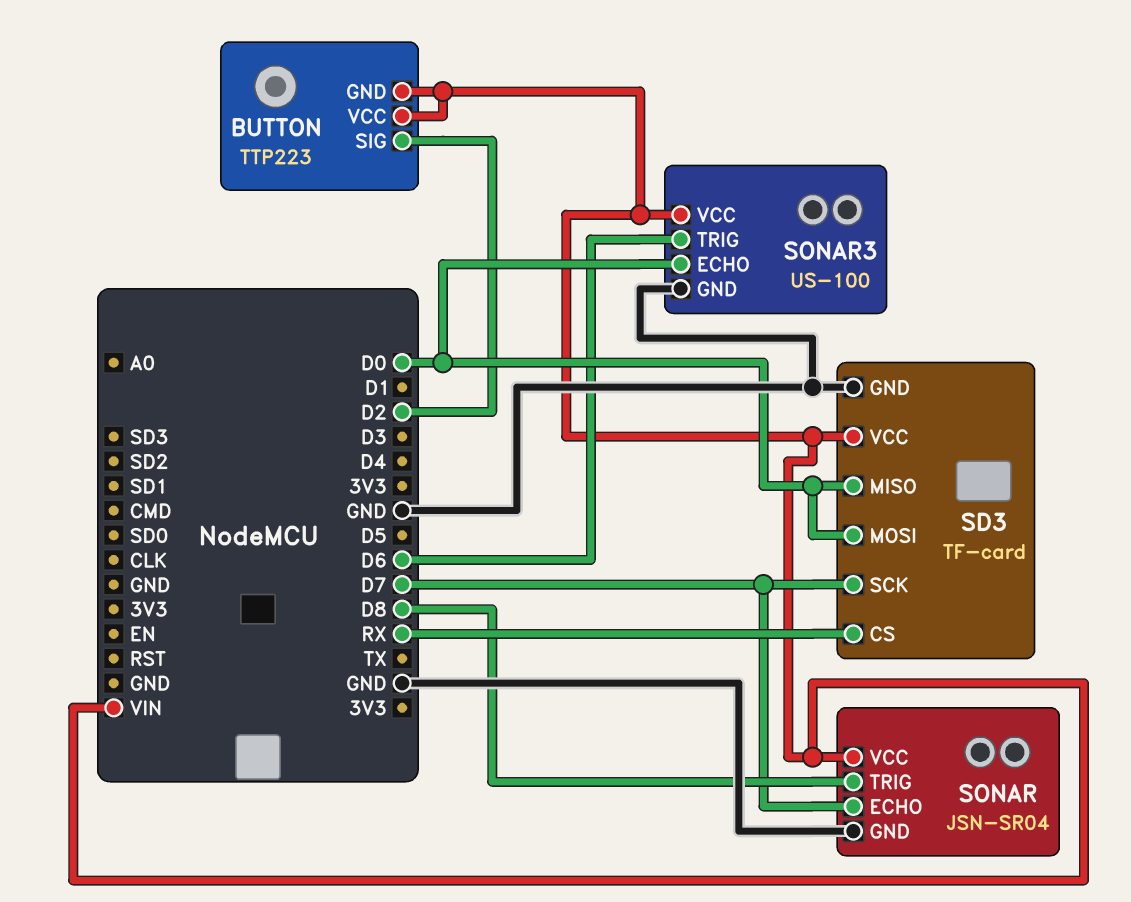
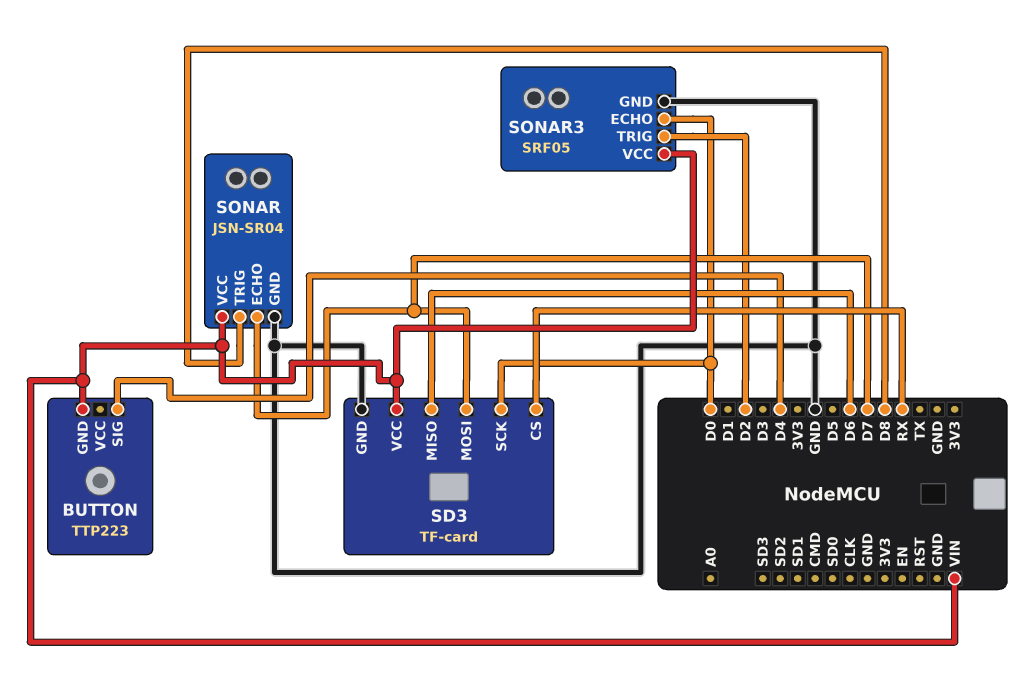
BUTTON pin SIG: D2 -> D4
BUTTON pin VCC: VIN -> none
SD3 pin MISO: D0 -> D6
SD3 pin MOSI: D0 -> D7
SD3 pin SCK: D7 -> D0
SONAR3: US-100 -> SRF05
SONAR3 pin TRIG: D6 -> D2

